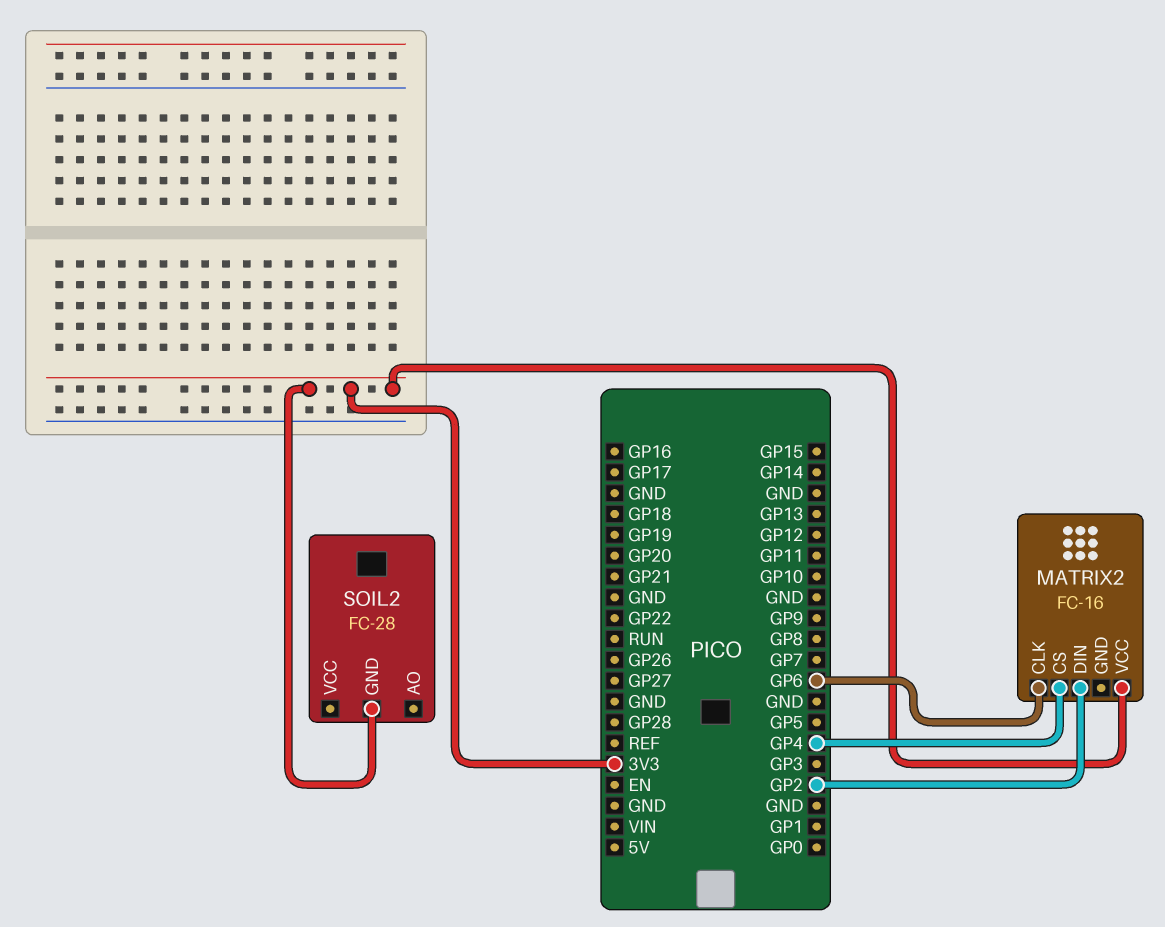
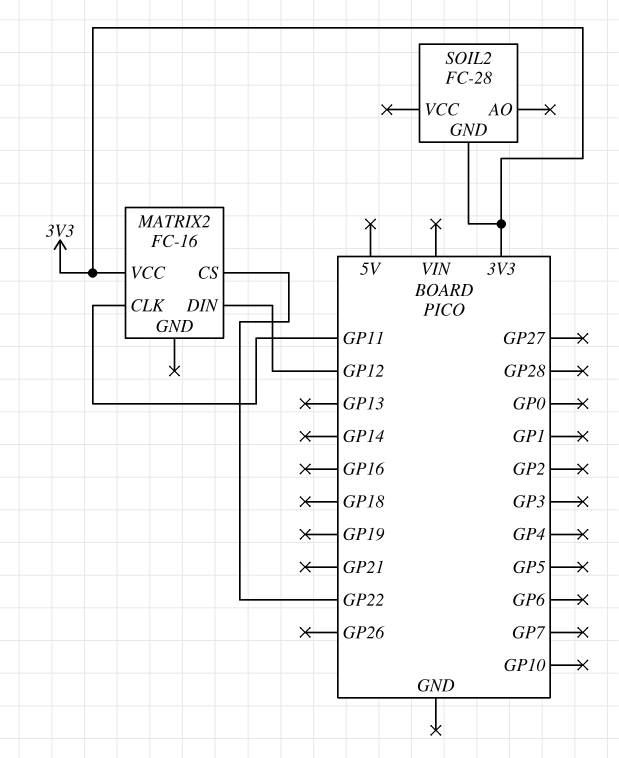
MATRIX2 pin CLK: GP6 -> GP11
MATRIX2 pin CS: GP4 -> GP22
MATRIX2 pin DIN: GP2 -> GP12

